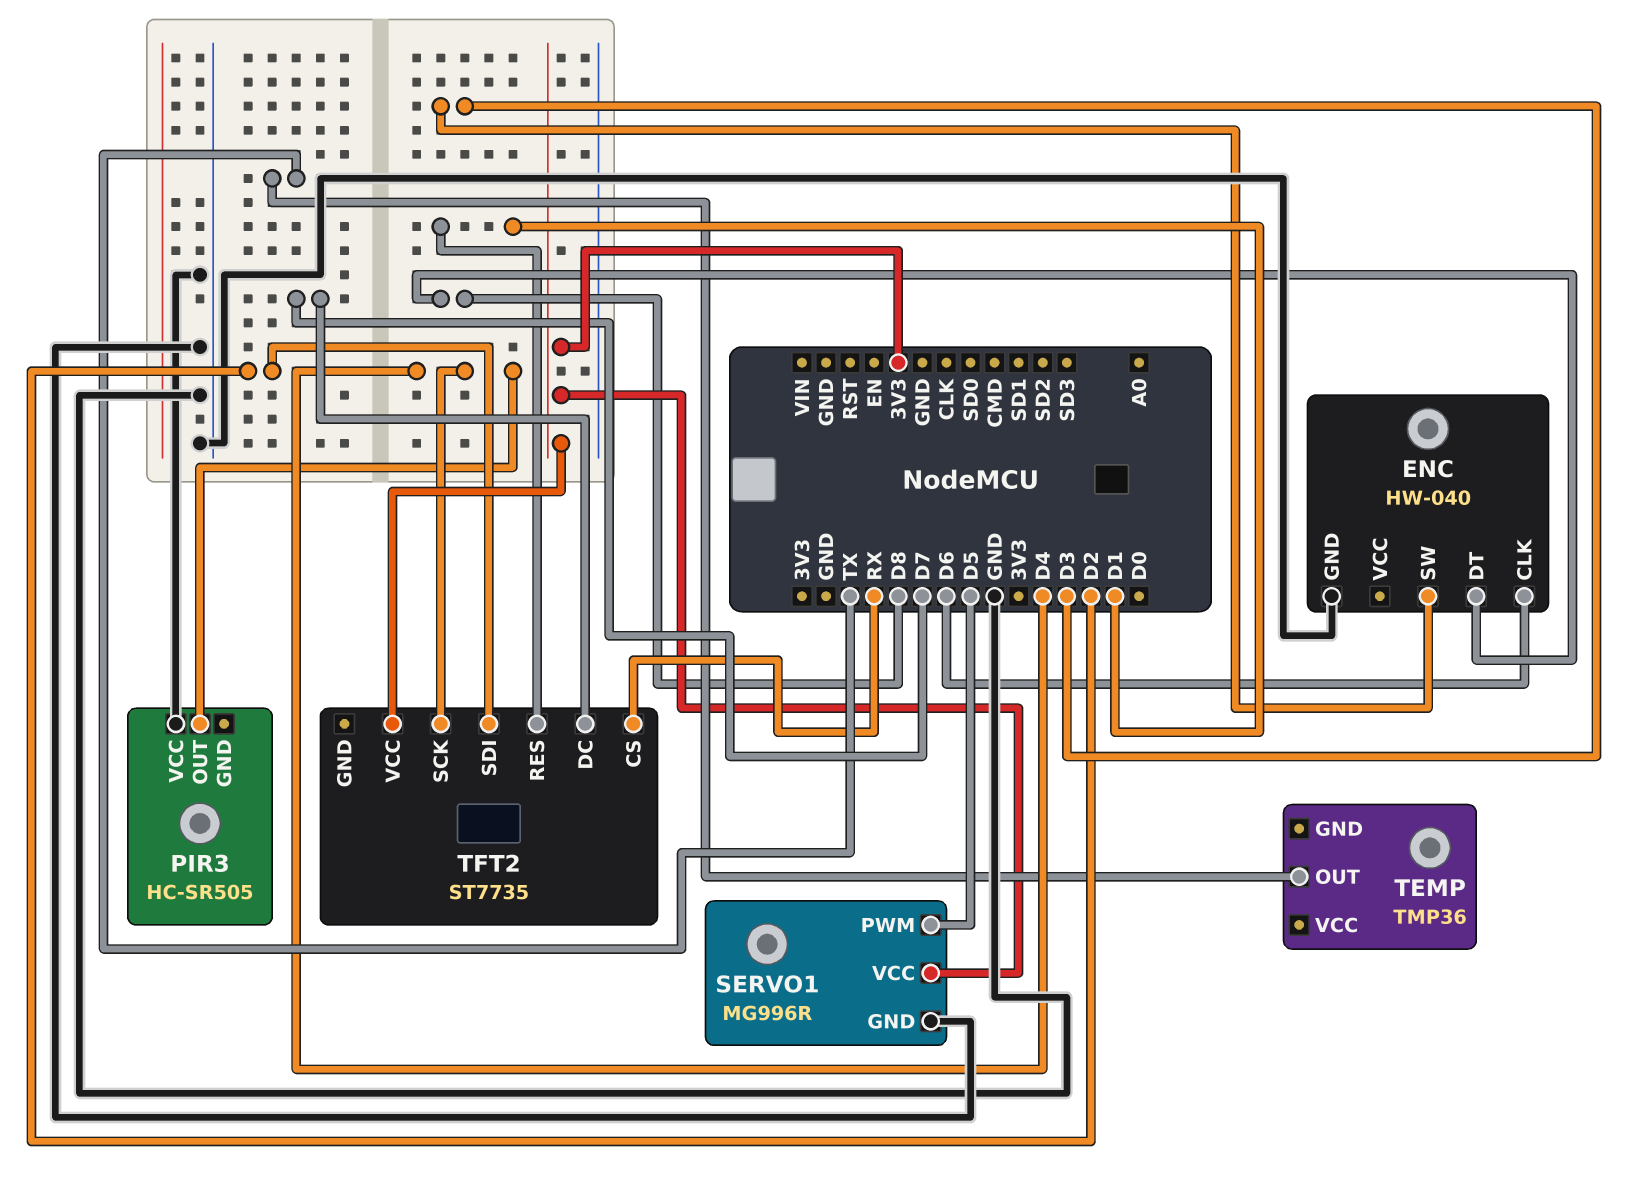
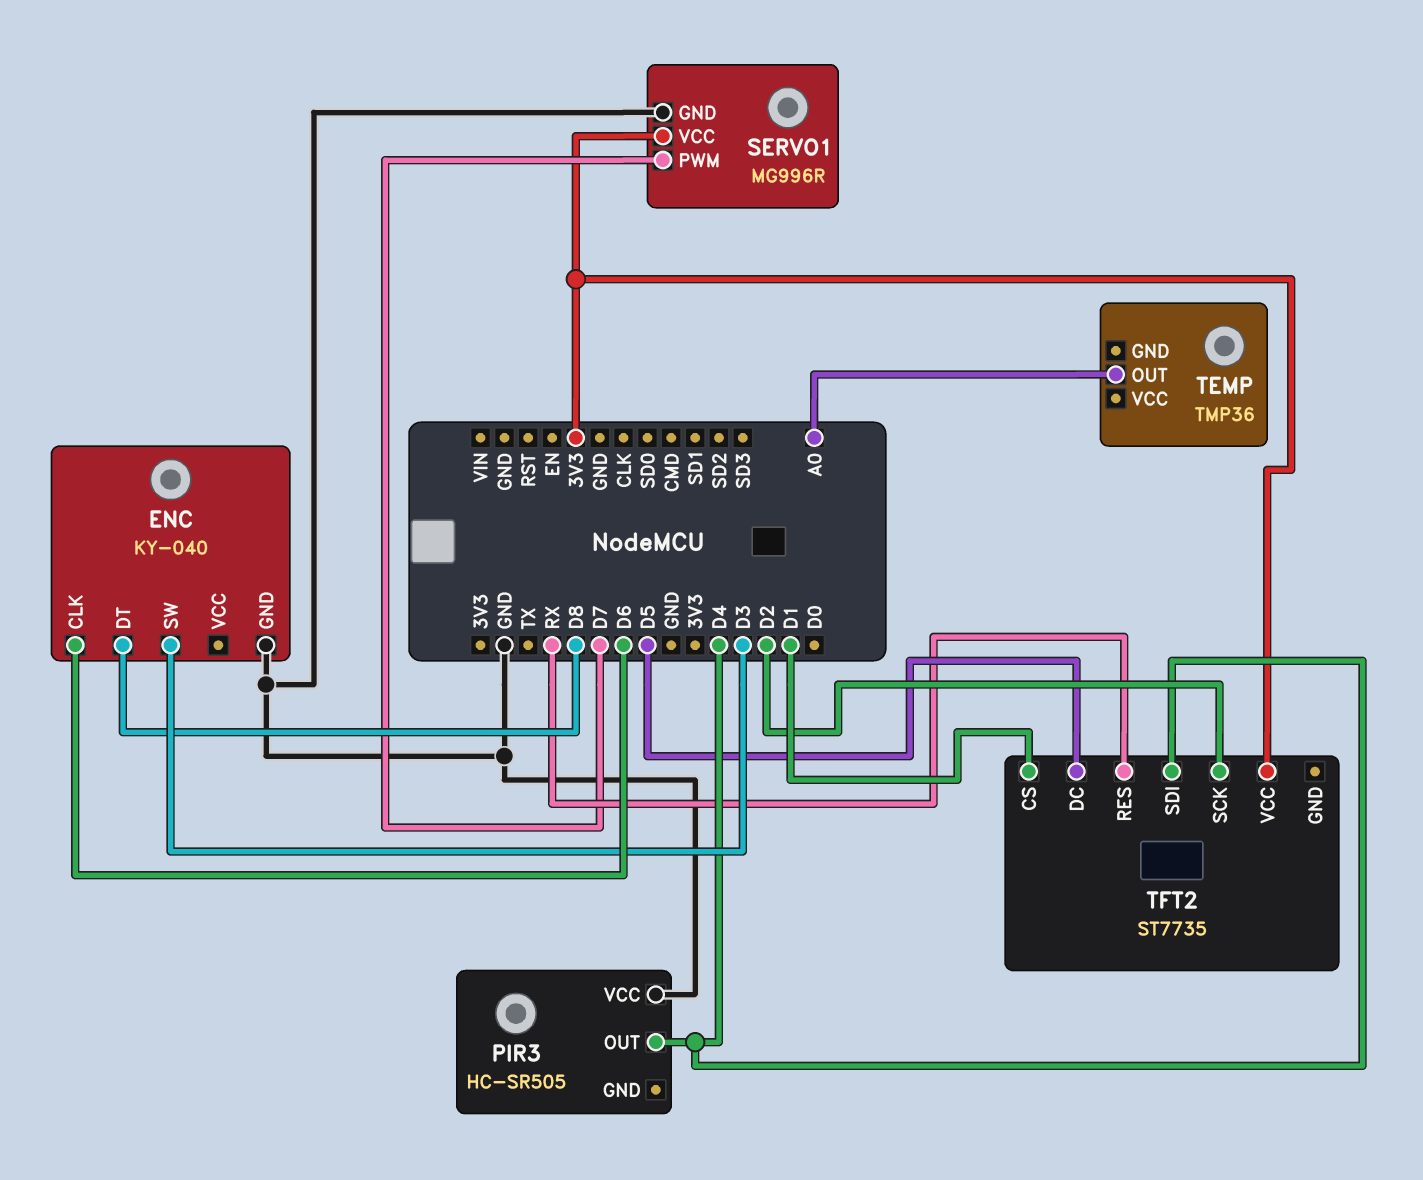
ENC: HW-040 -> KY-040
SERVO1 pin PWM: D5 -> D7
TEMP pin OUT: TX -> A0
TFT2 pin CS: RX -> D1
TFT2 pin DC: D7 -> D5
TFT2 pin RES: D1 -> RX
TFT2 pin SCK: D4 -> D2
TFT2 pin SDI: D2 -> D4

